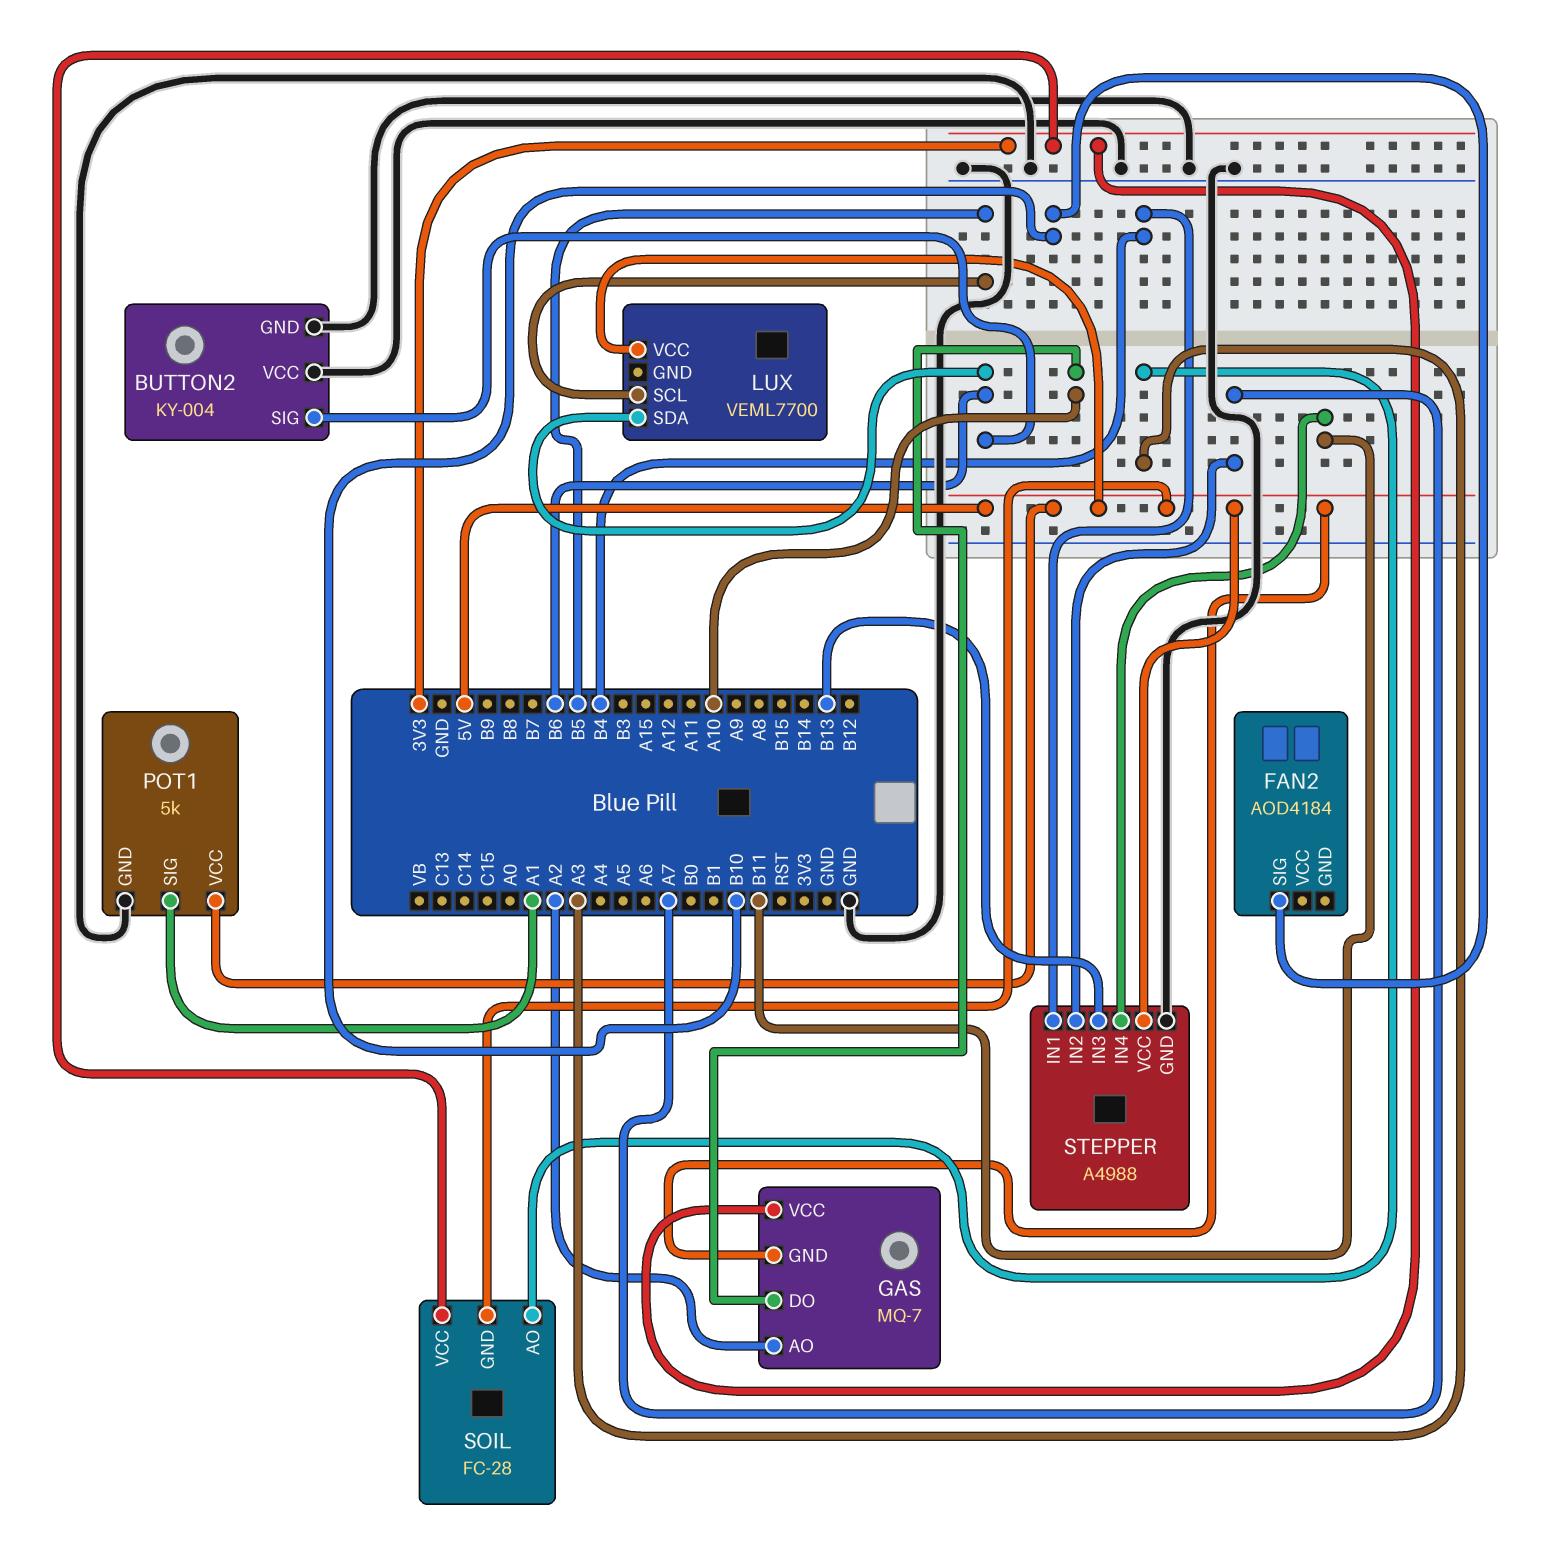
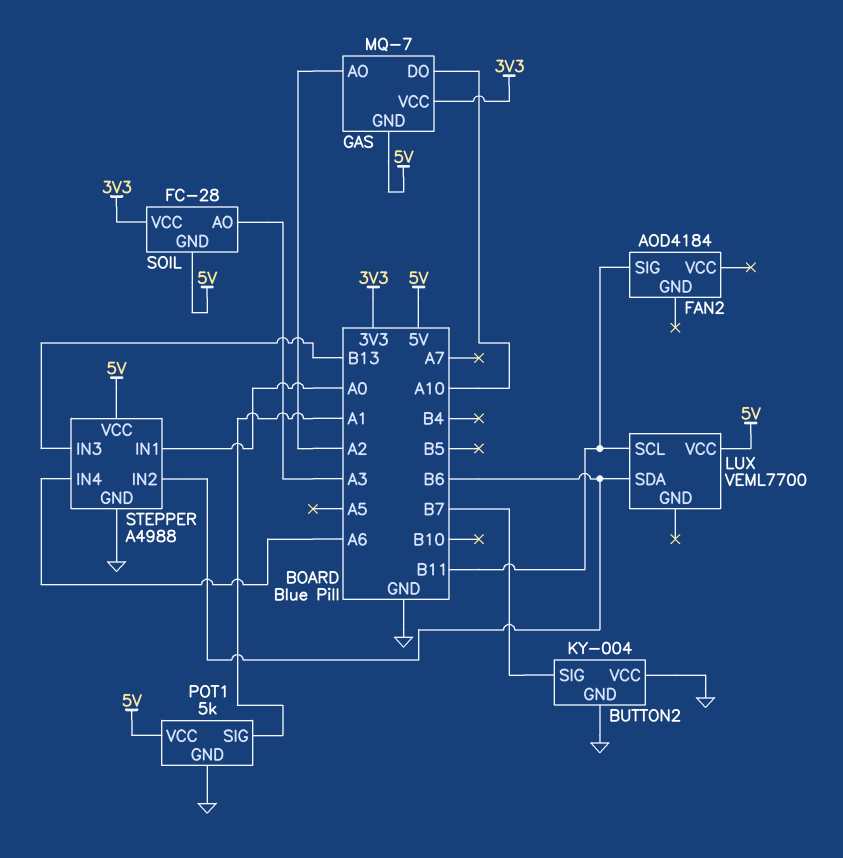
BUTTON2 pin SIG: B6 -> B7
FAN2 pin SIG: B10 -> B11
LUX pin SCL: B5 -> B11
STEPPER pin IN1: B4 -> A0
STEPPER pin IN2: A7 -> B6
STEPPER pin IN4: B11 -> A6

